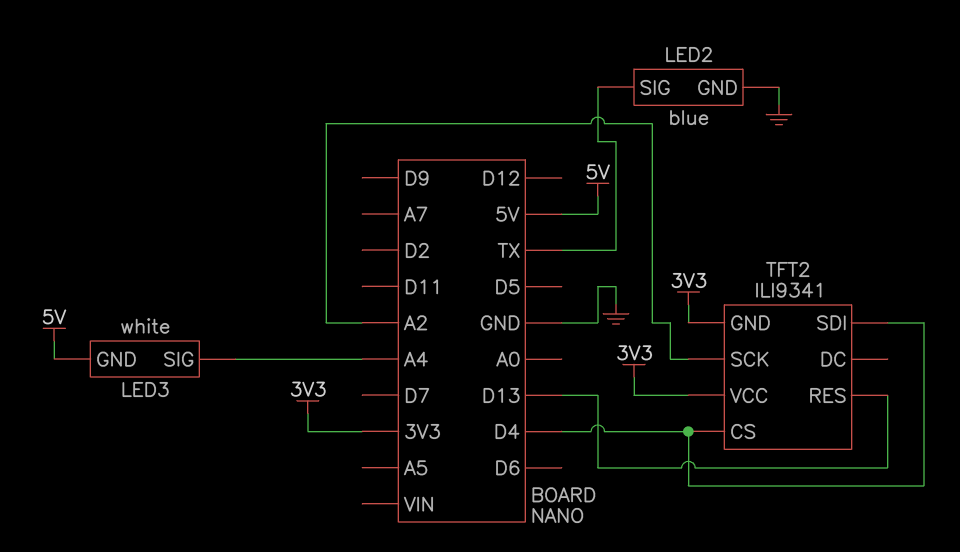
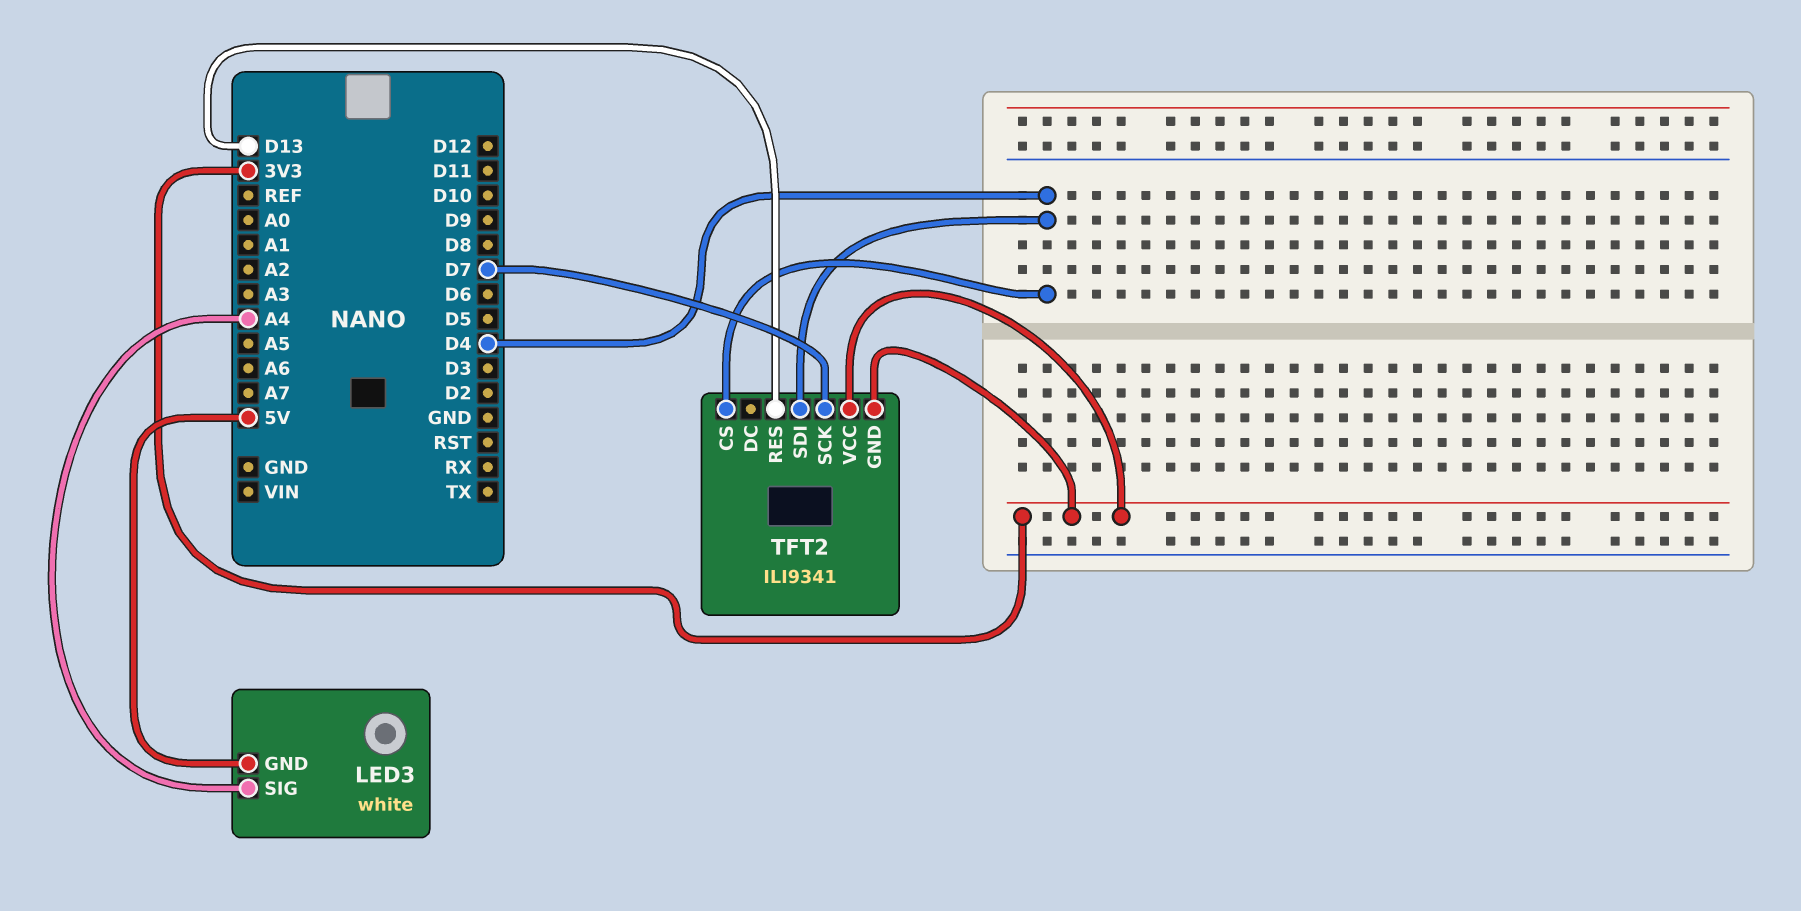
LED2: blue -> none
LED2 pin GND: GND -> none
LED2 pin SIG: TX -> none
TFT2 pin SCK: A2 -> D7

